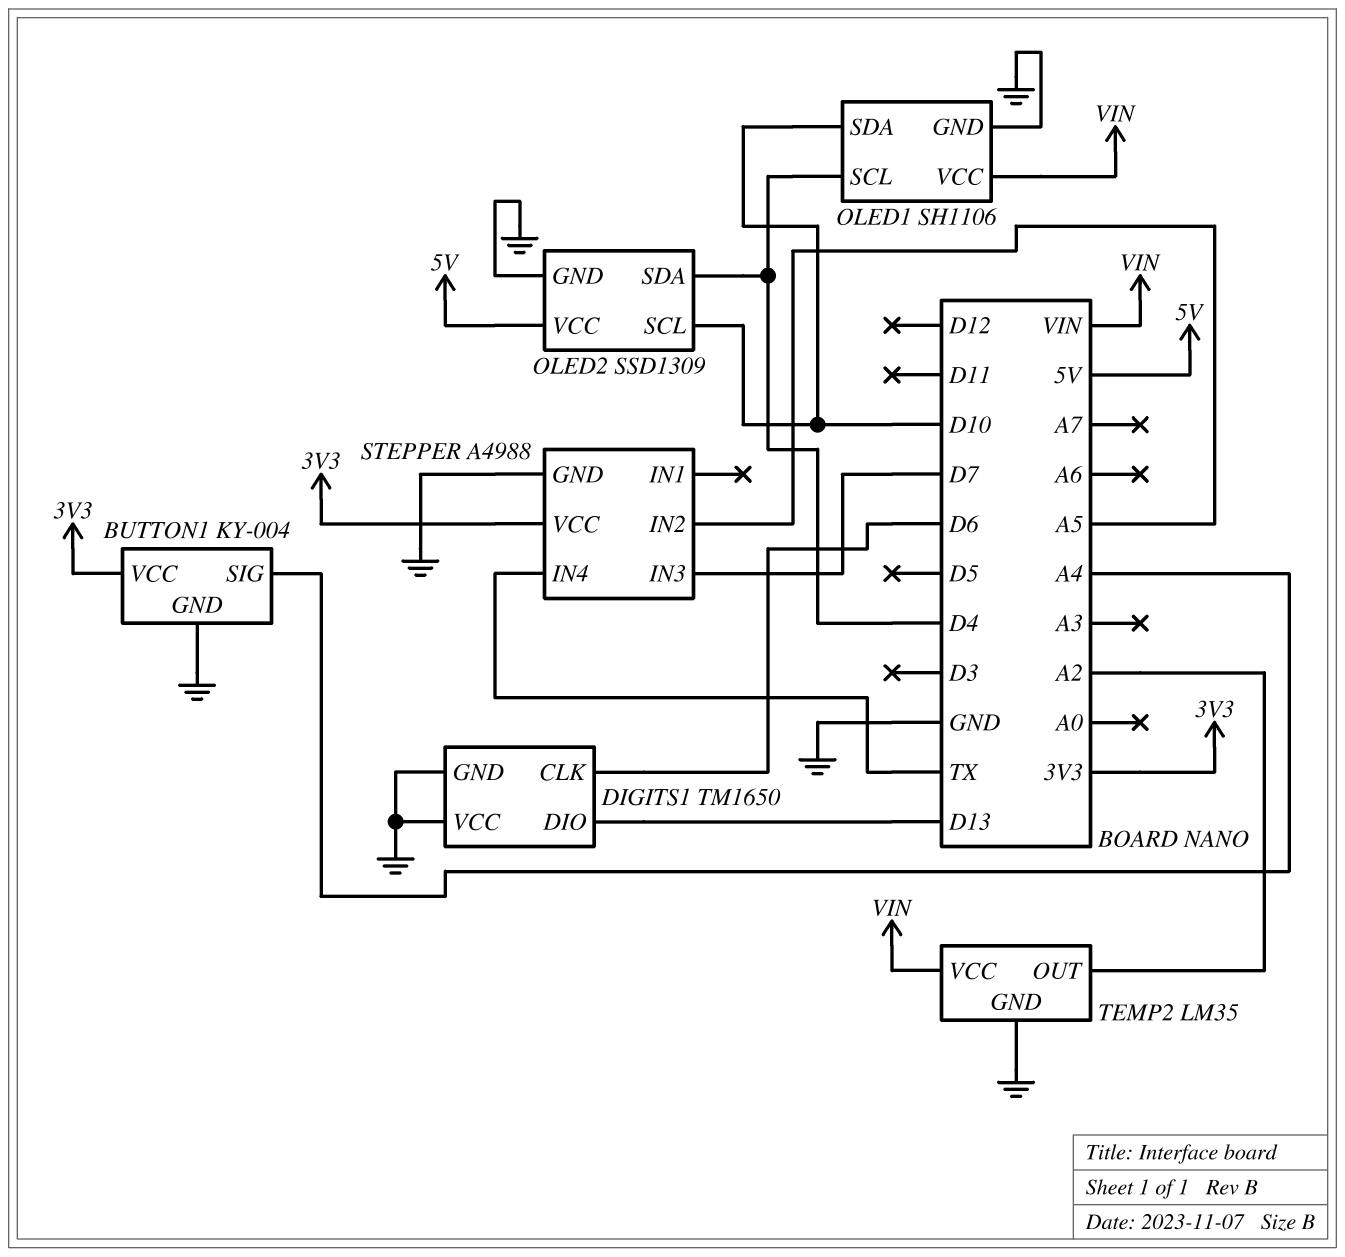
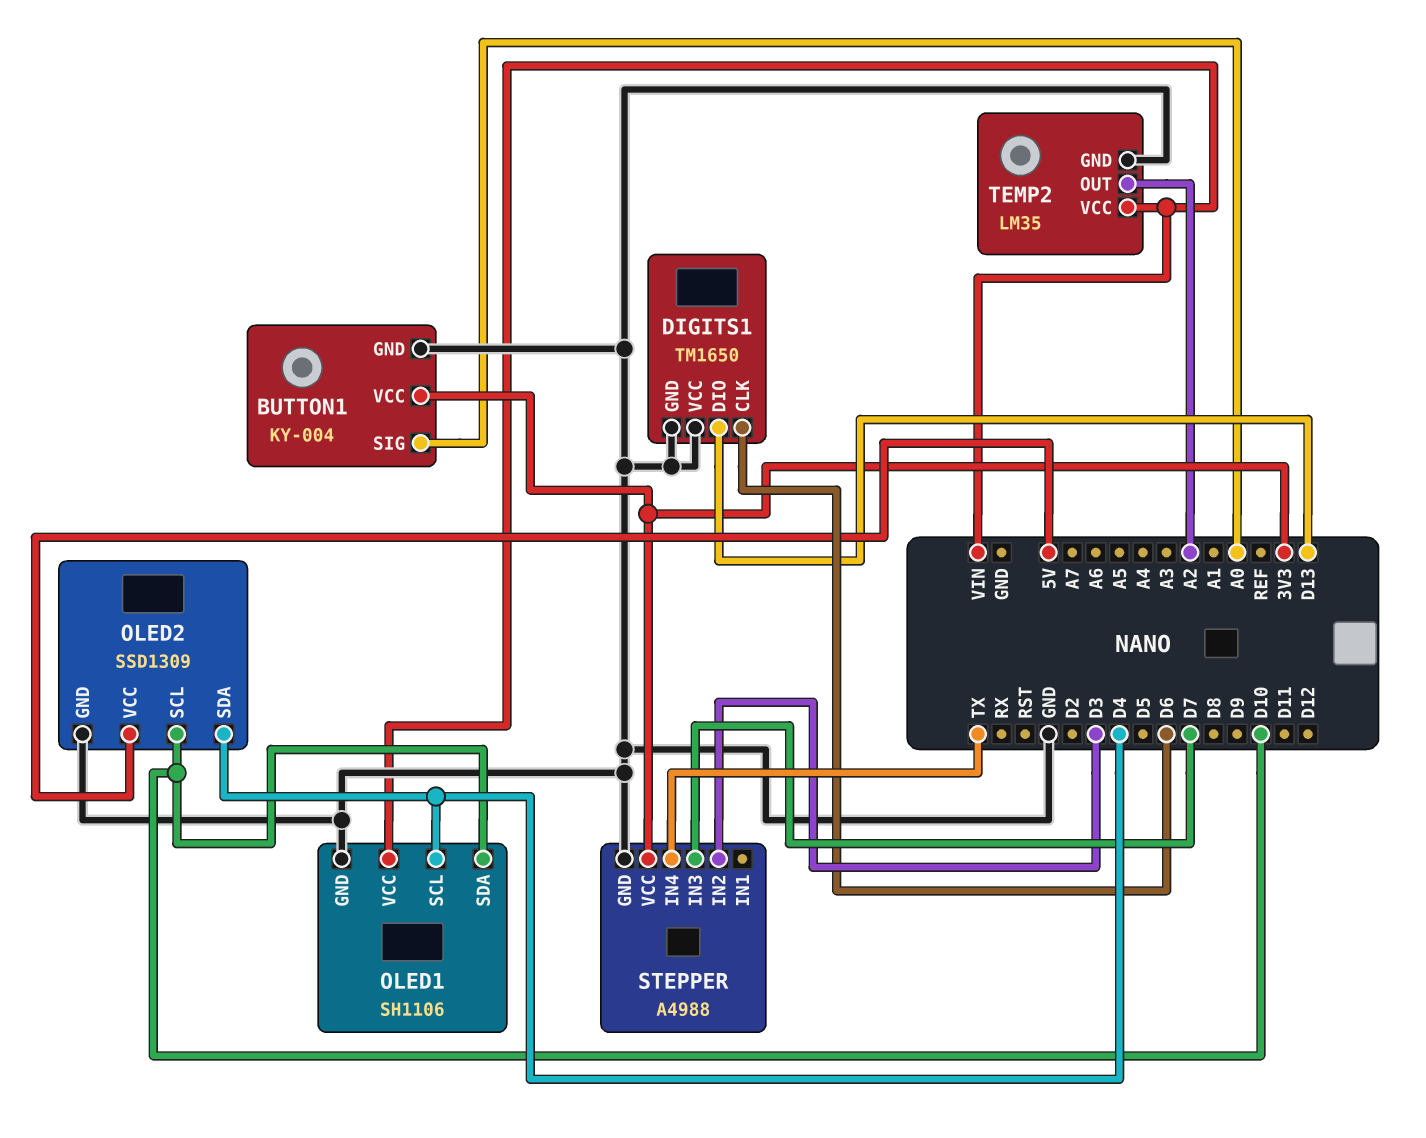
BUTTON1 pin SIG: A4 -> A0
STEPPER pin IN2: A5 -> D3

